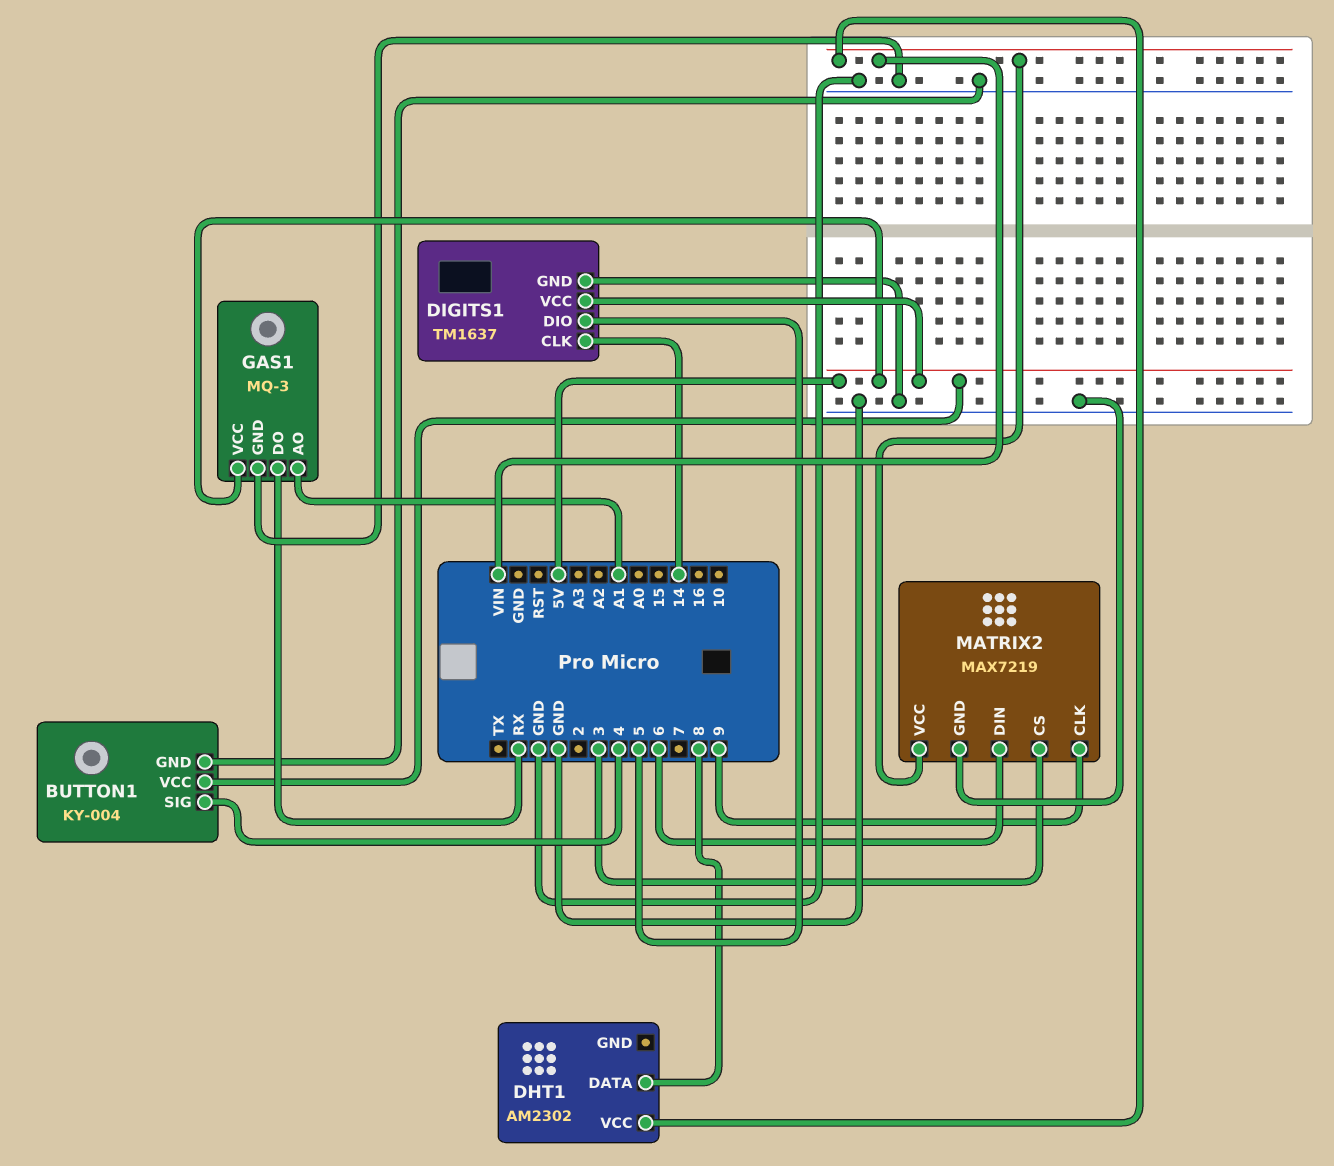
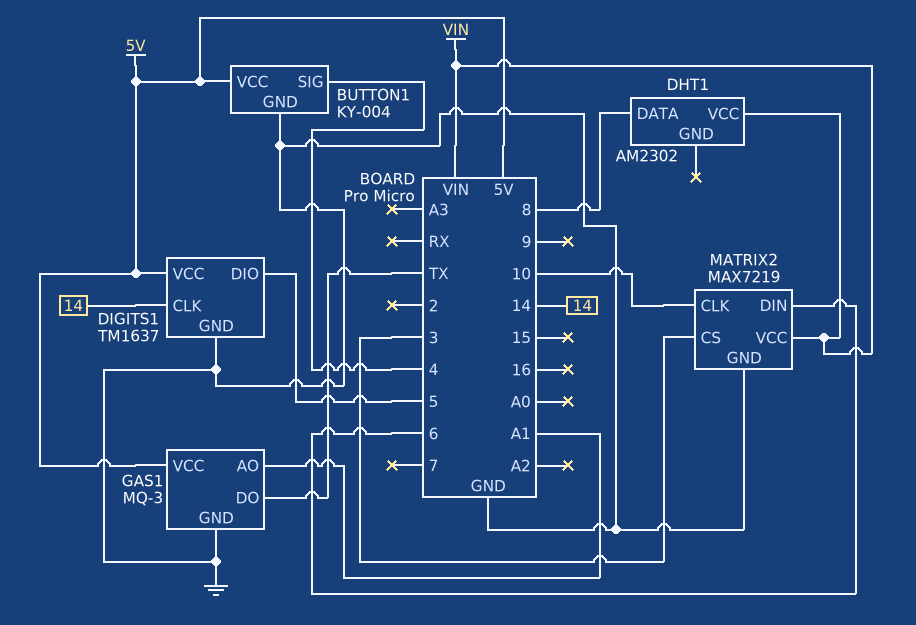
GAS1 pin DO: RX -> TX
MATRIX2 pin CLK: 9 -> 10

